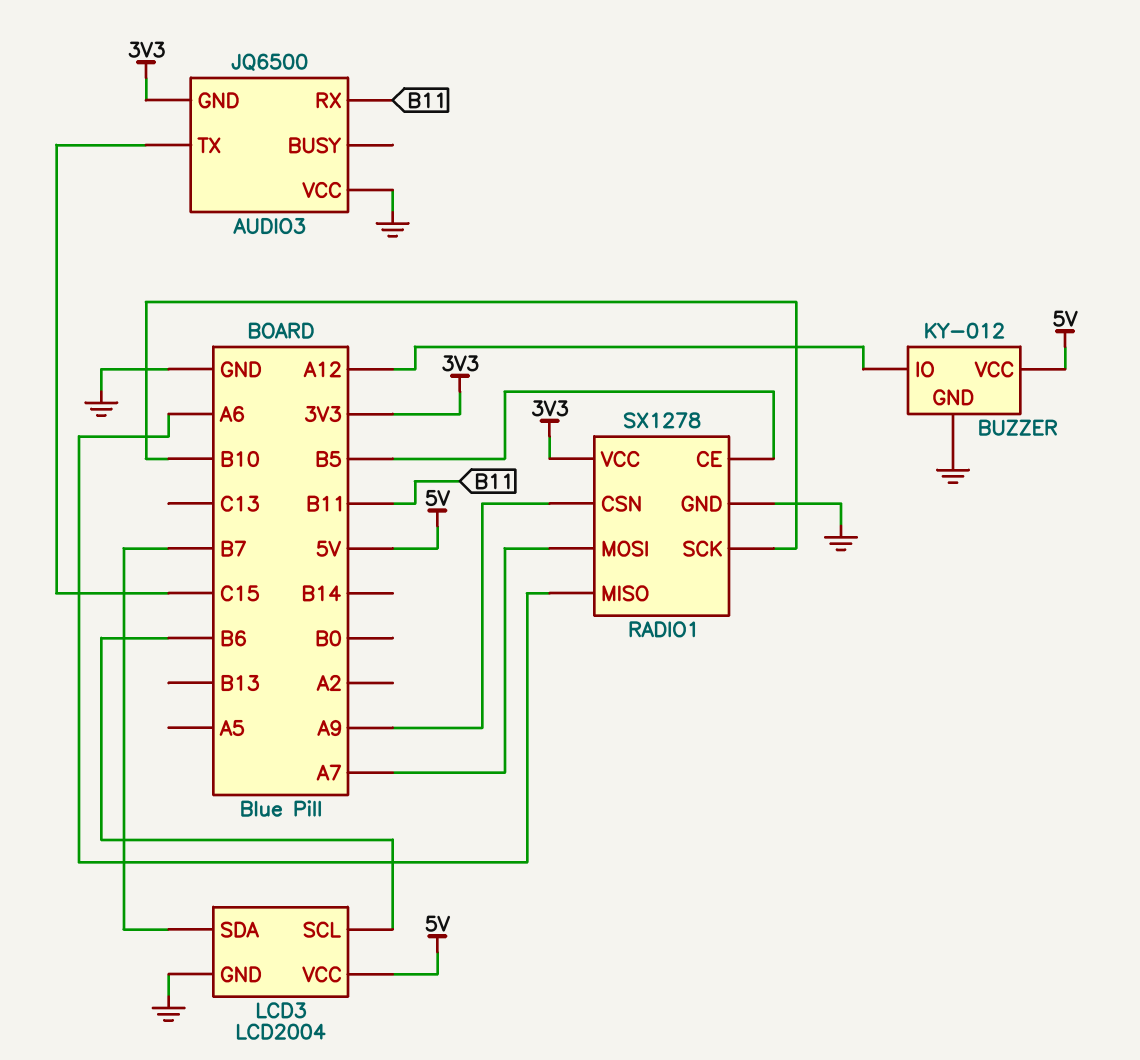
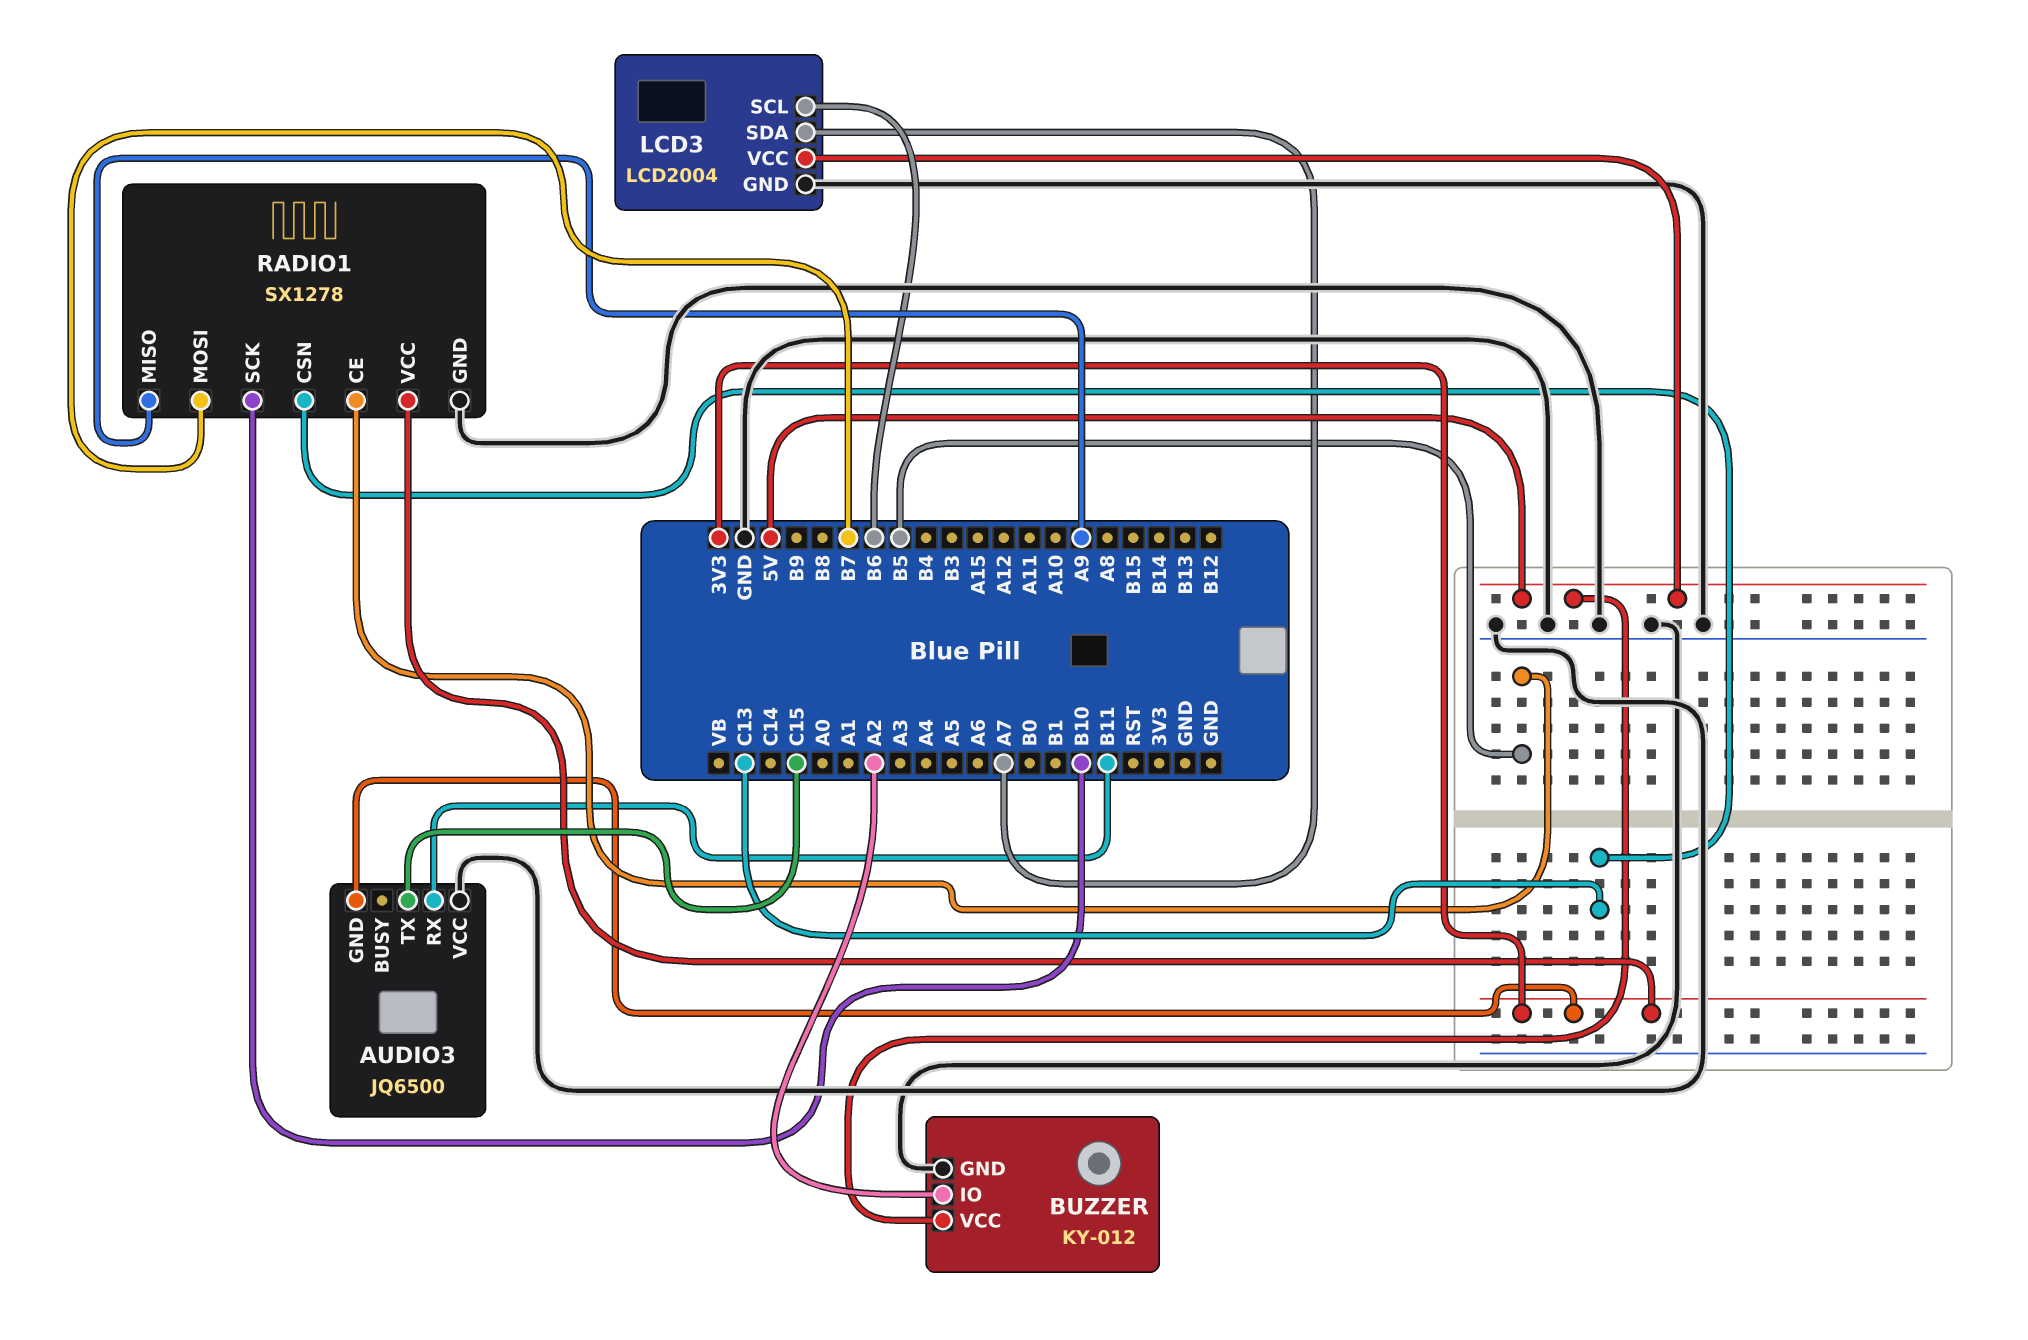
BUZZER pin IO: A12 -> A2
LCD3 pin SDA: B7 -> A7
RADIO1 pin CSN: A9 -> C13
RADIO1 pin MISO: A6 -> A9
RADIO1 pin MOSI: A7 -> B7

